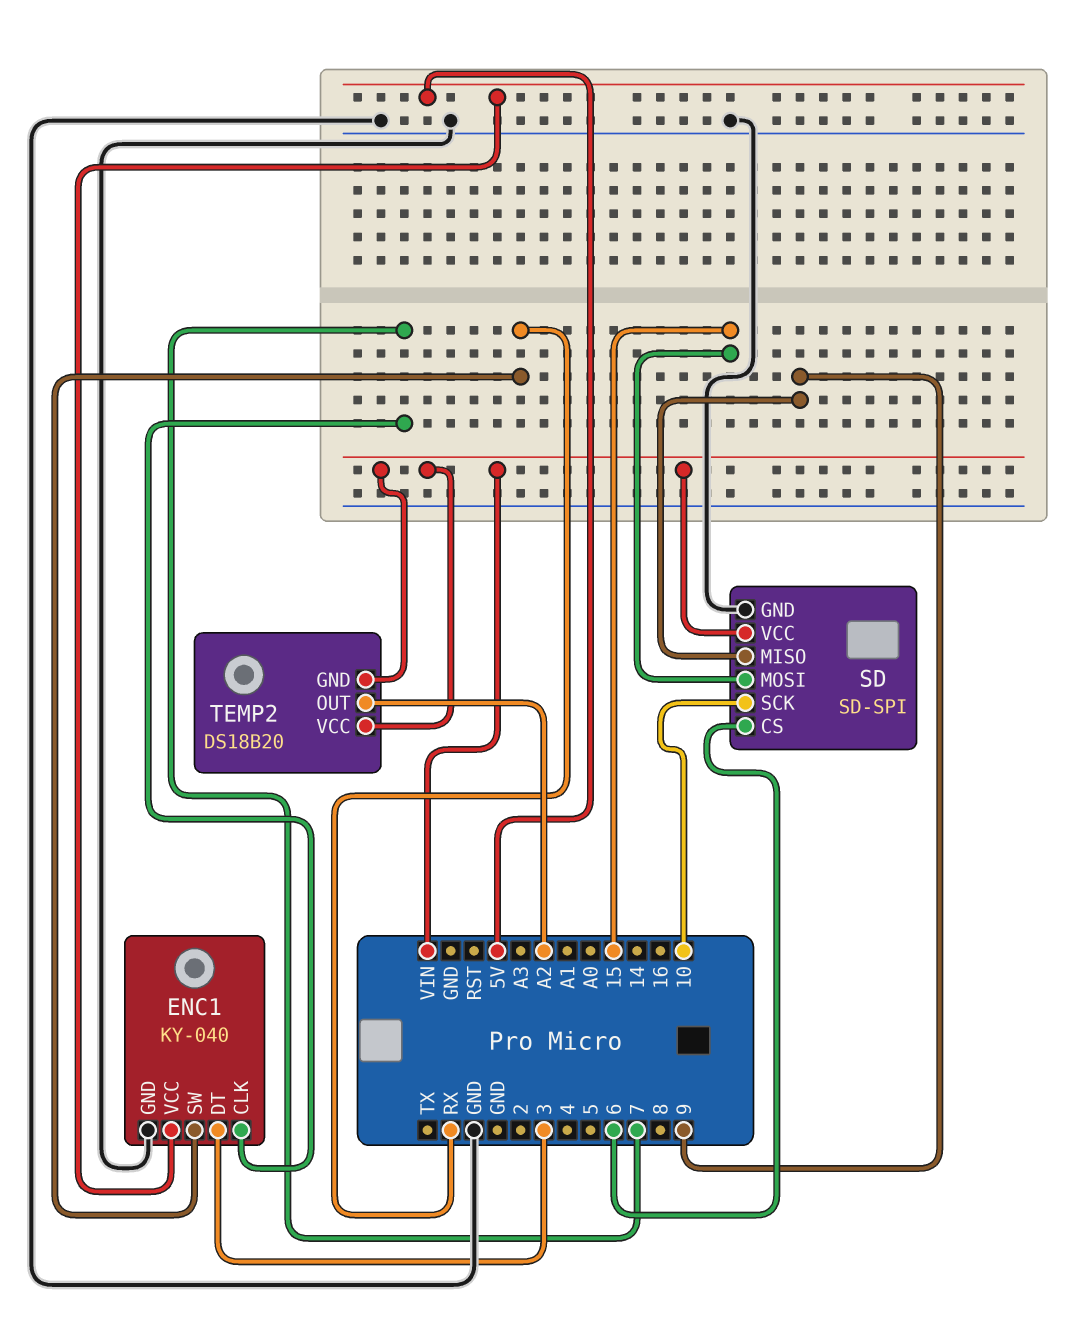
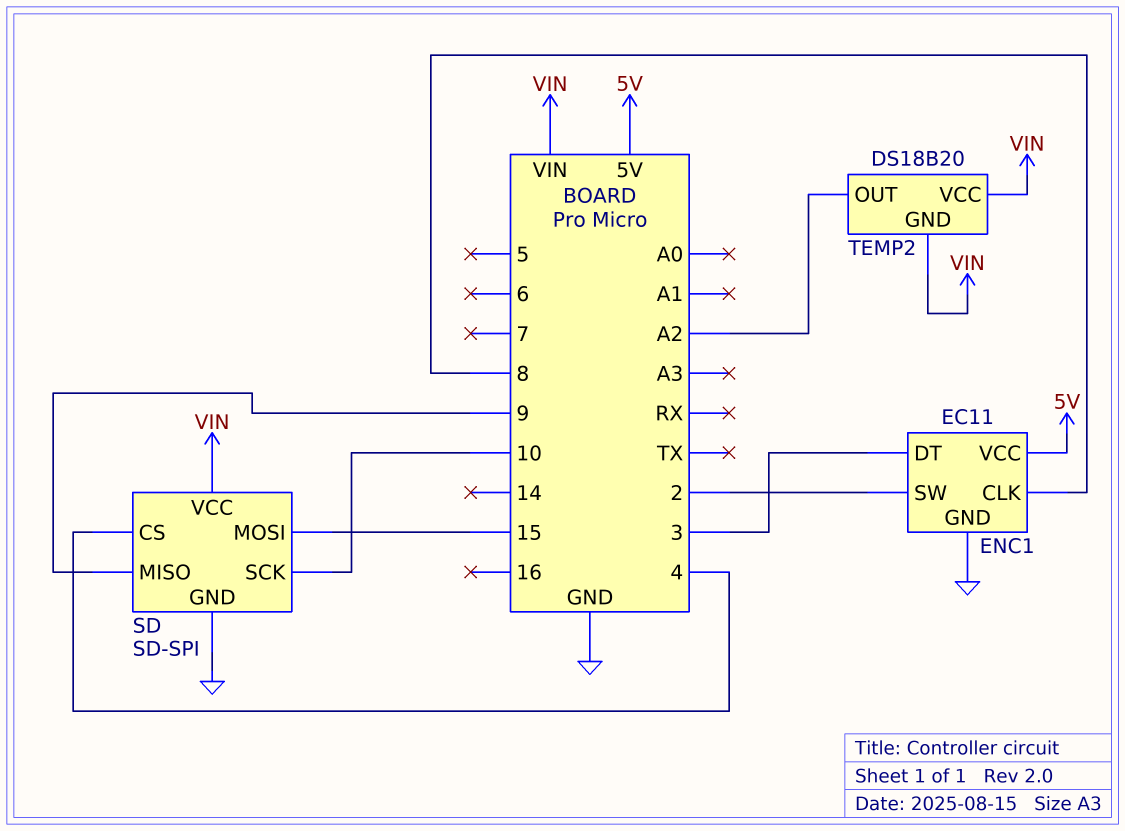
ENC1: KY-040 -> EC11
ENC1 pin CLK: 7 -> 8
ENC1 pin SW: RX -> 2
SD pin CS: 6 -> 4

